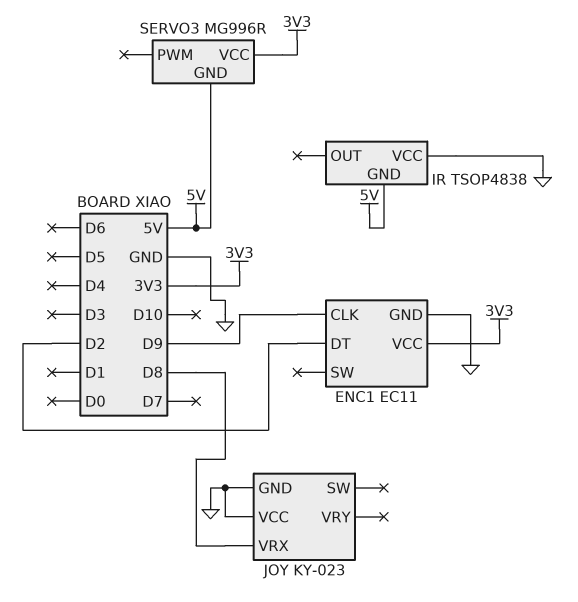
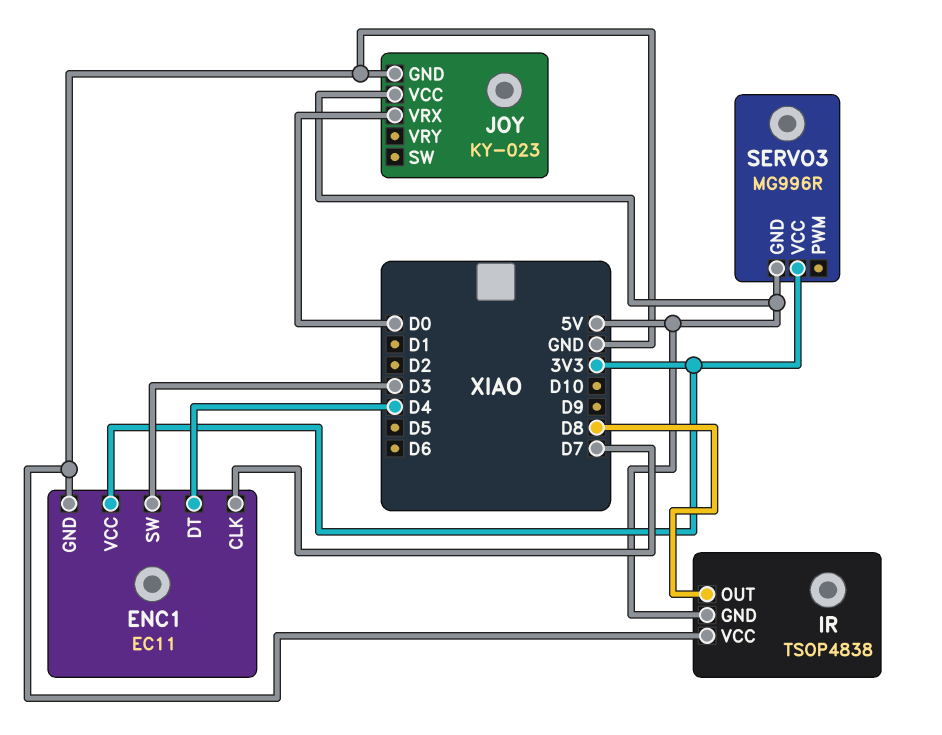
ENC1 pin CLK: D9 -> D7
ENC1 pin DT: D2 -> D4
ENC1 pin SW: none -> D3
IR pin OUT: none -> D8
JOY pin VCC: GND -> 5V
JOY pin VRX: D8 -> D0

